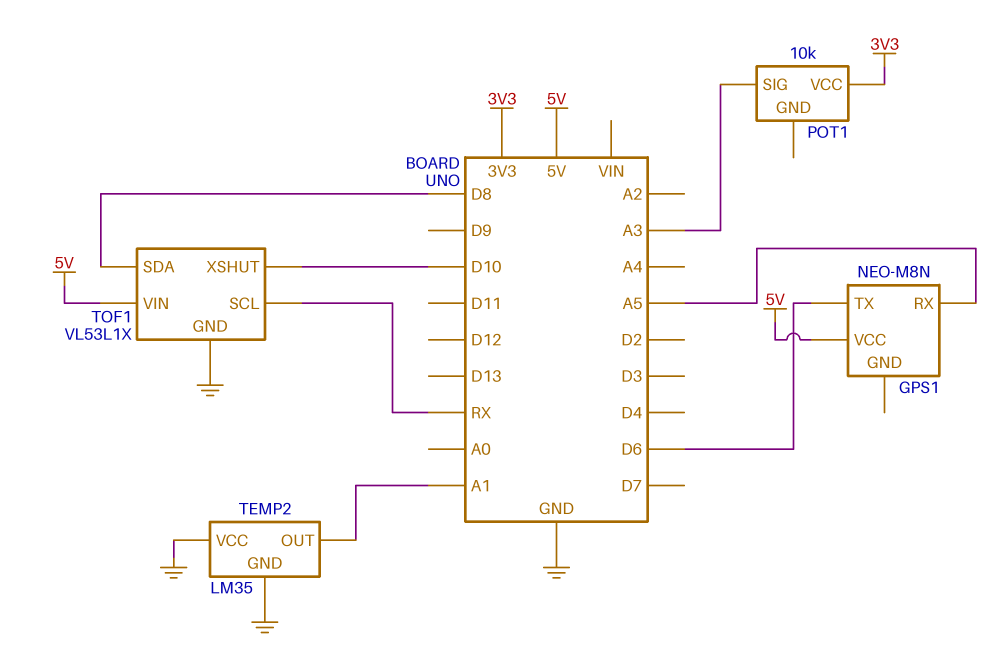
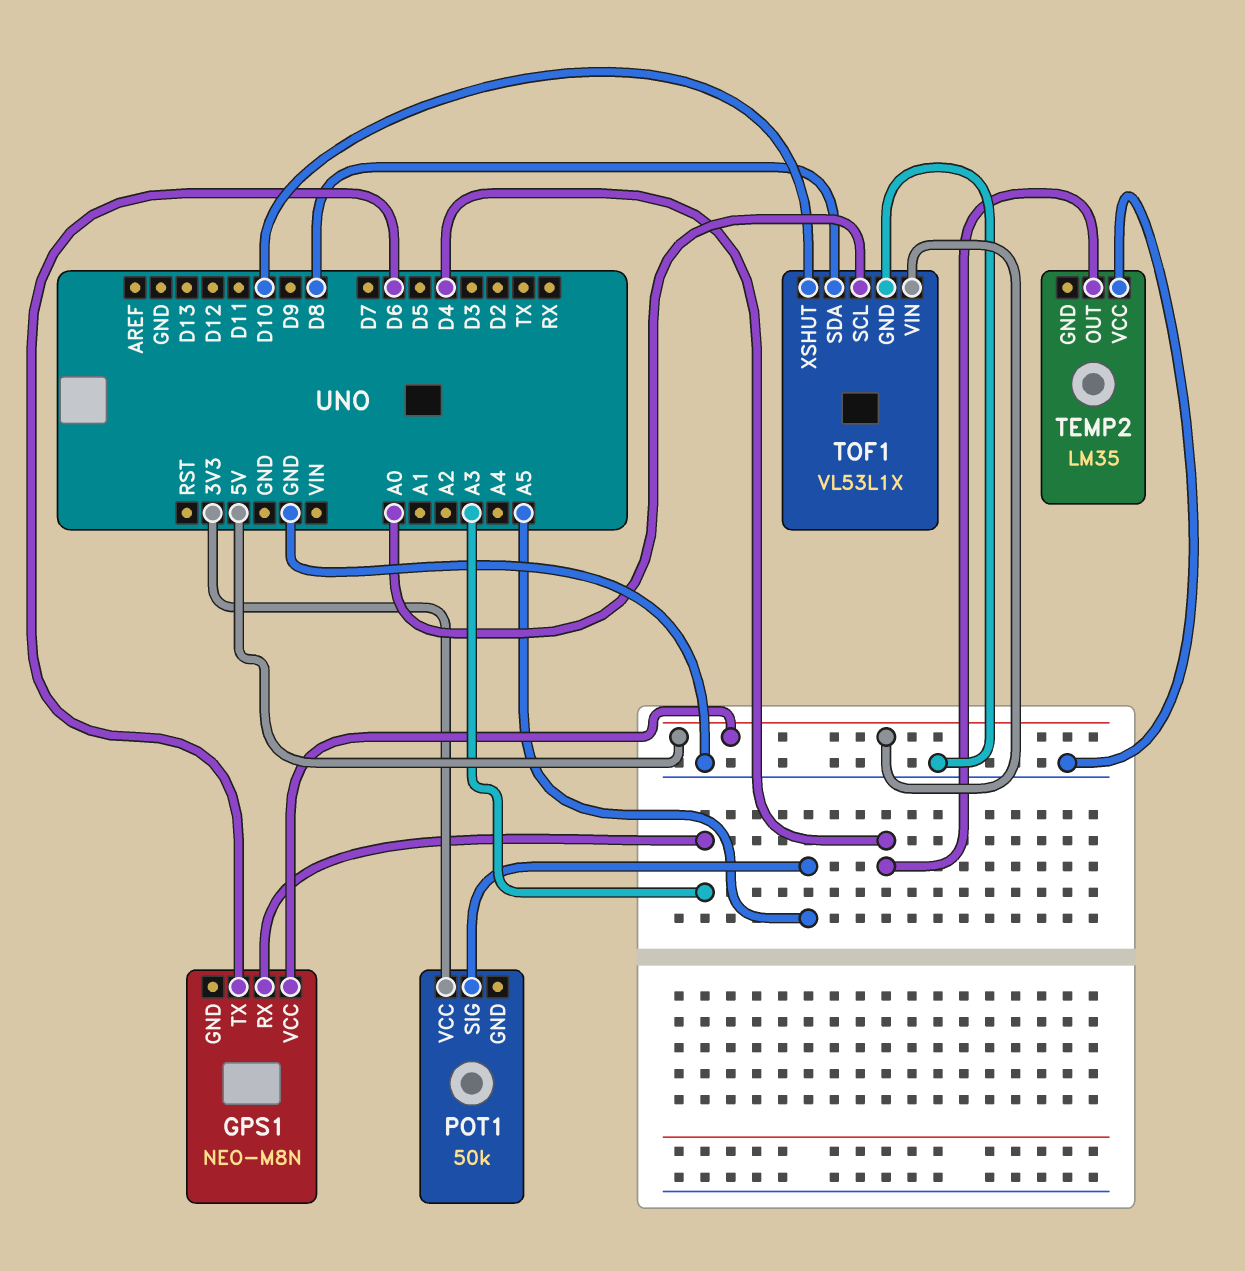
GPS1 pin RX: A5 -> A3
POT1: 10k -> 50k
POT1 pin SIG: A3 -> A5
TEMP2 pin GND: GND -> none
TEMP2 pin OUT: A1 -> D4
TOF1 pin SCL: RX -> A0

